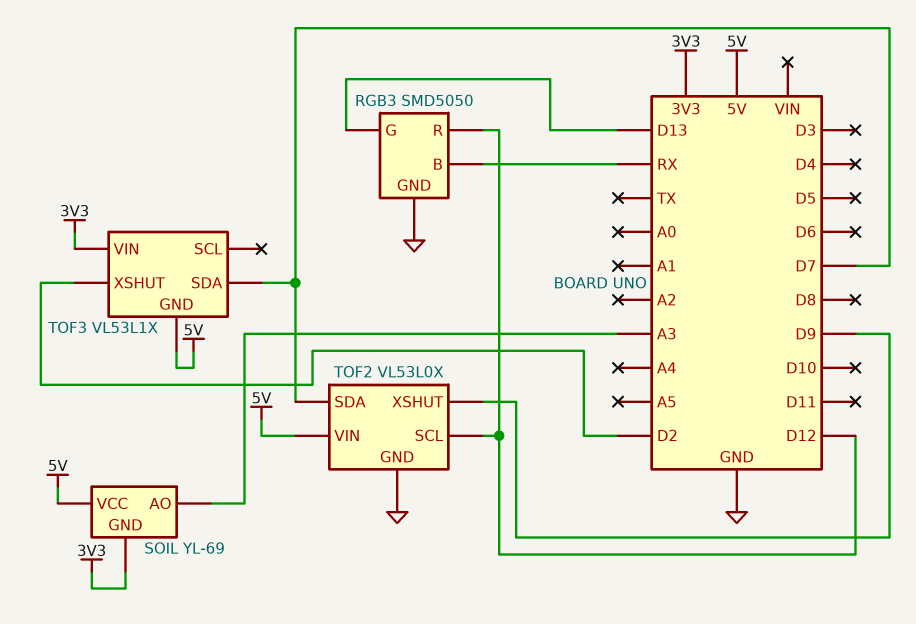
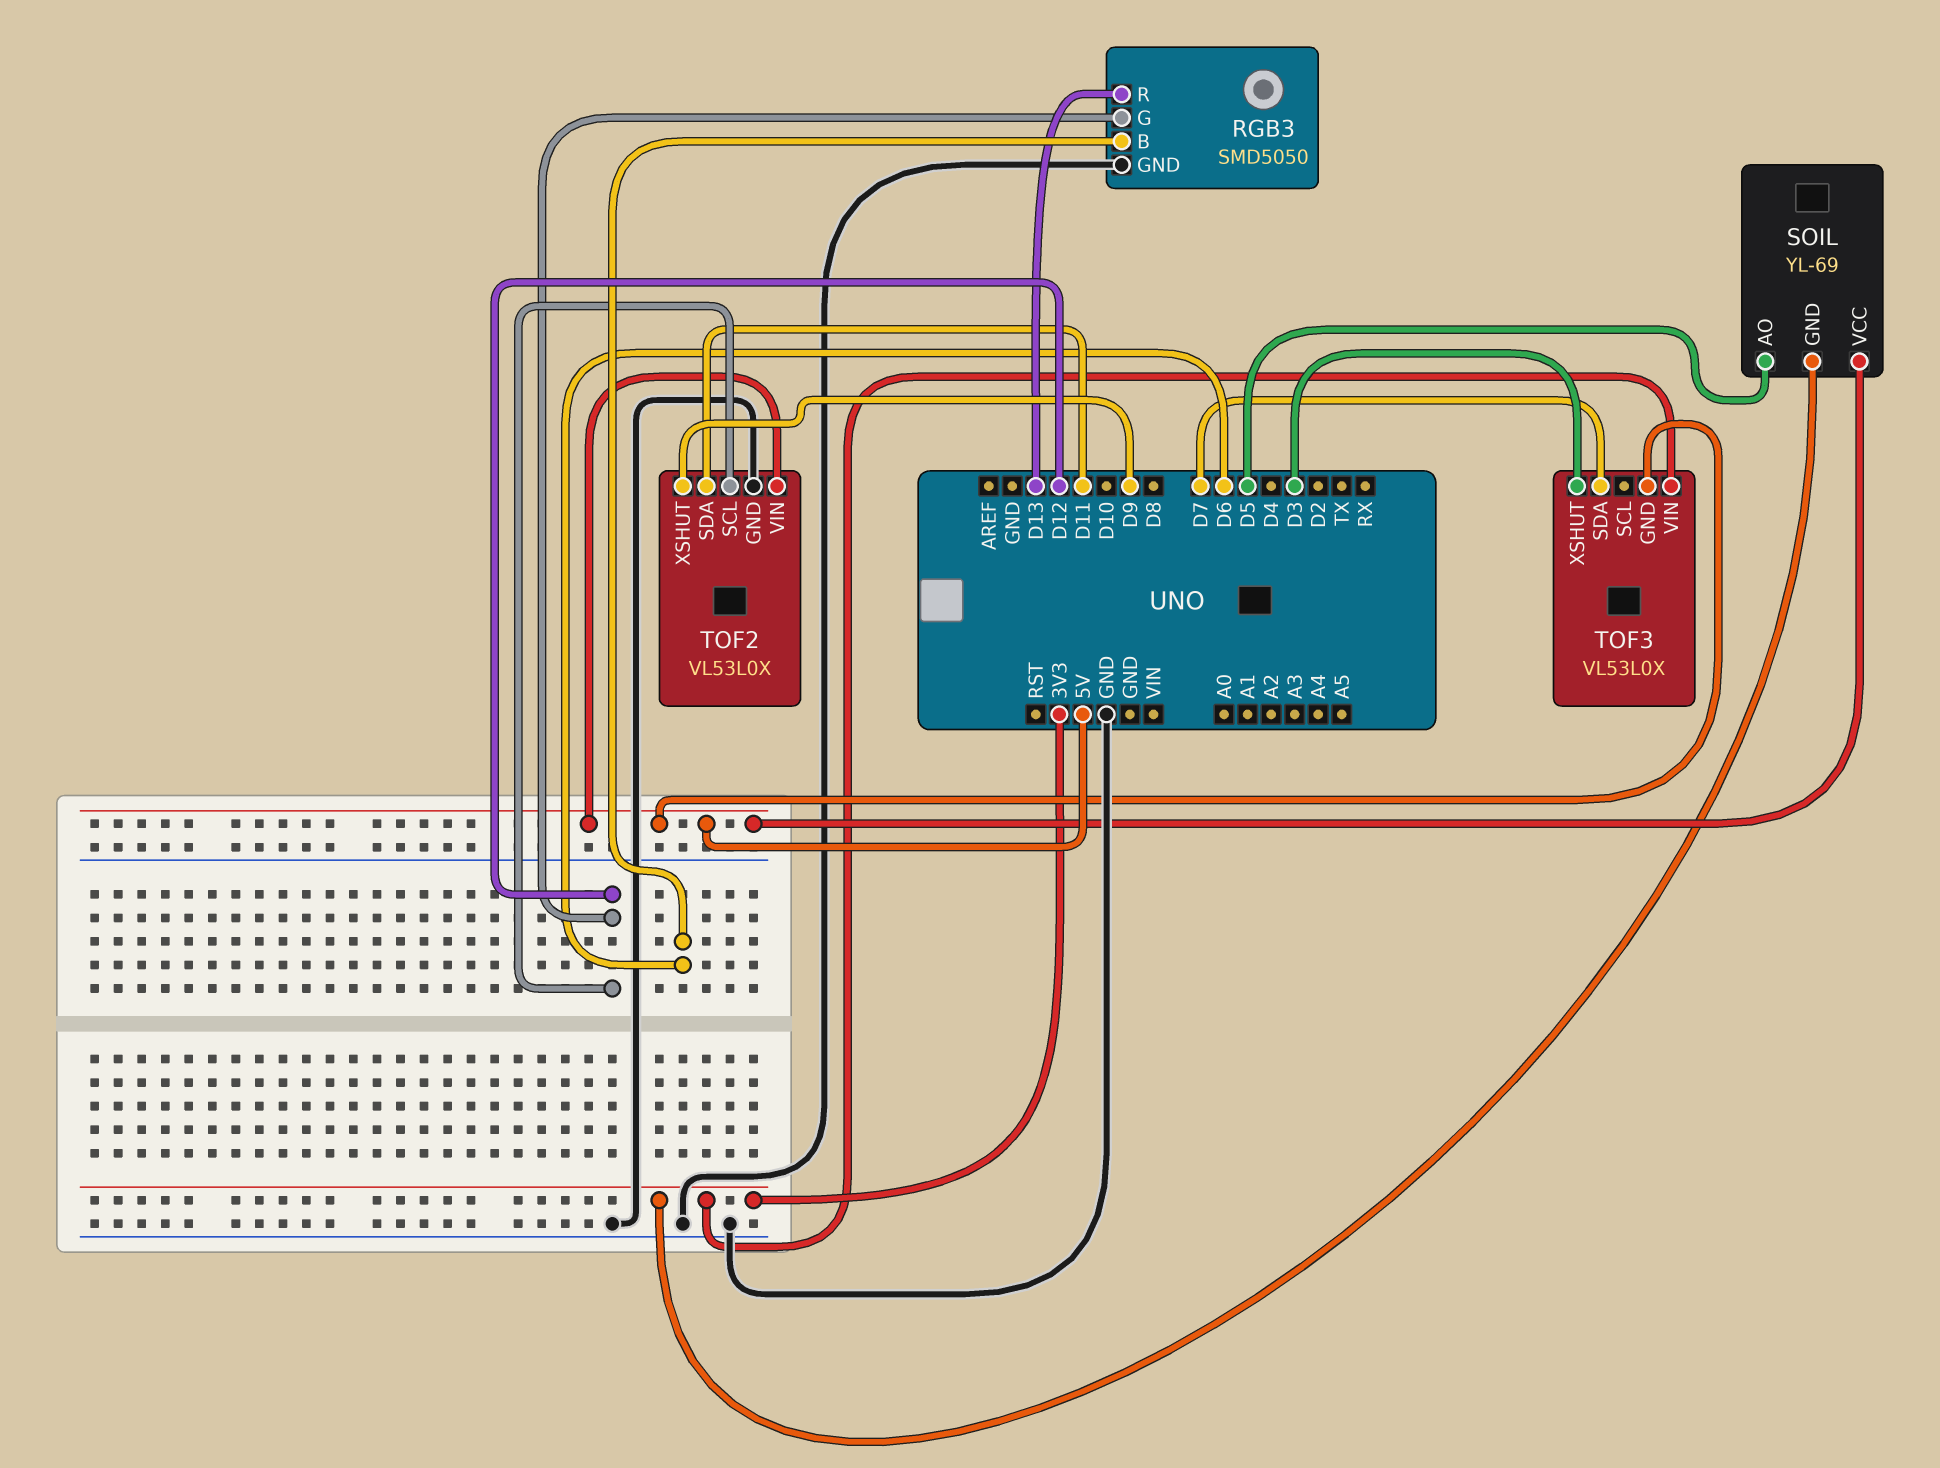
RGB3 pin B: RX -> D6
RGB3 pin G: D13 -> D12
RGB3 pin R: D12 -> D13
SOIL pin AO: A3 -> D5
TOF2 pin SDA: D7 -> D11
TOF3: VL53L1X -> VL53L0X
TOF3 pin XSHUT: D2 -> D3

